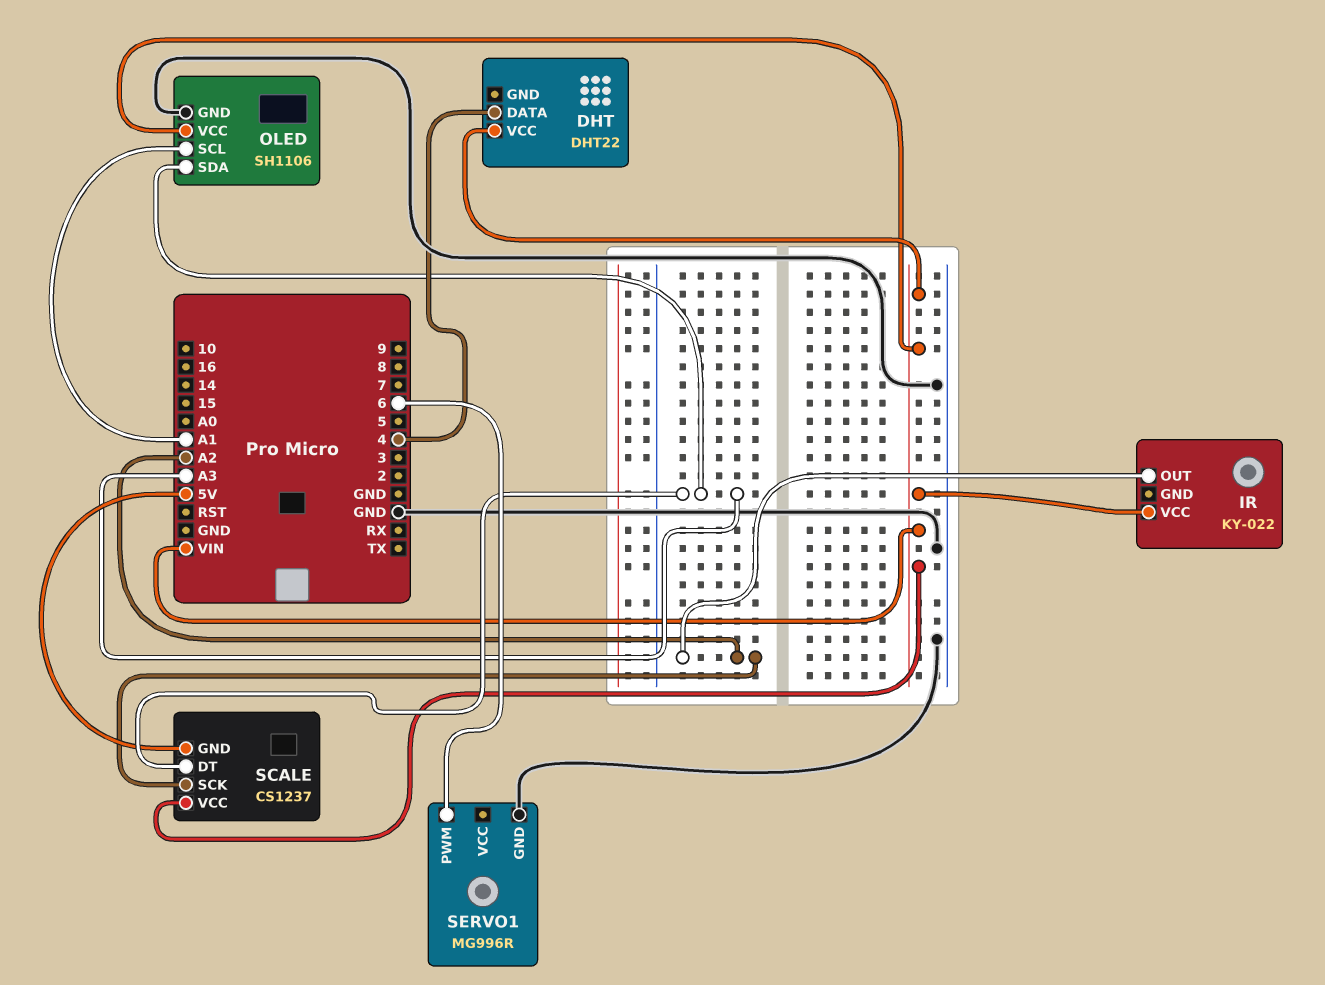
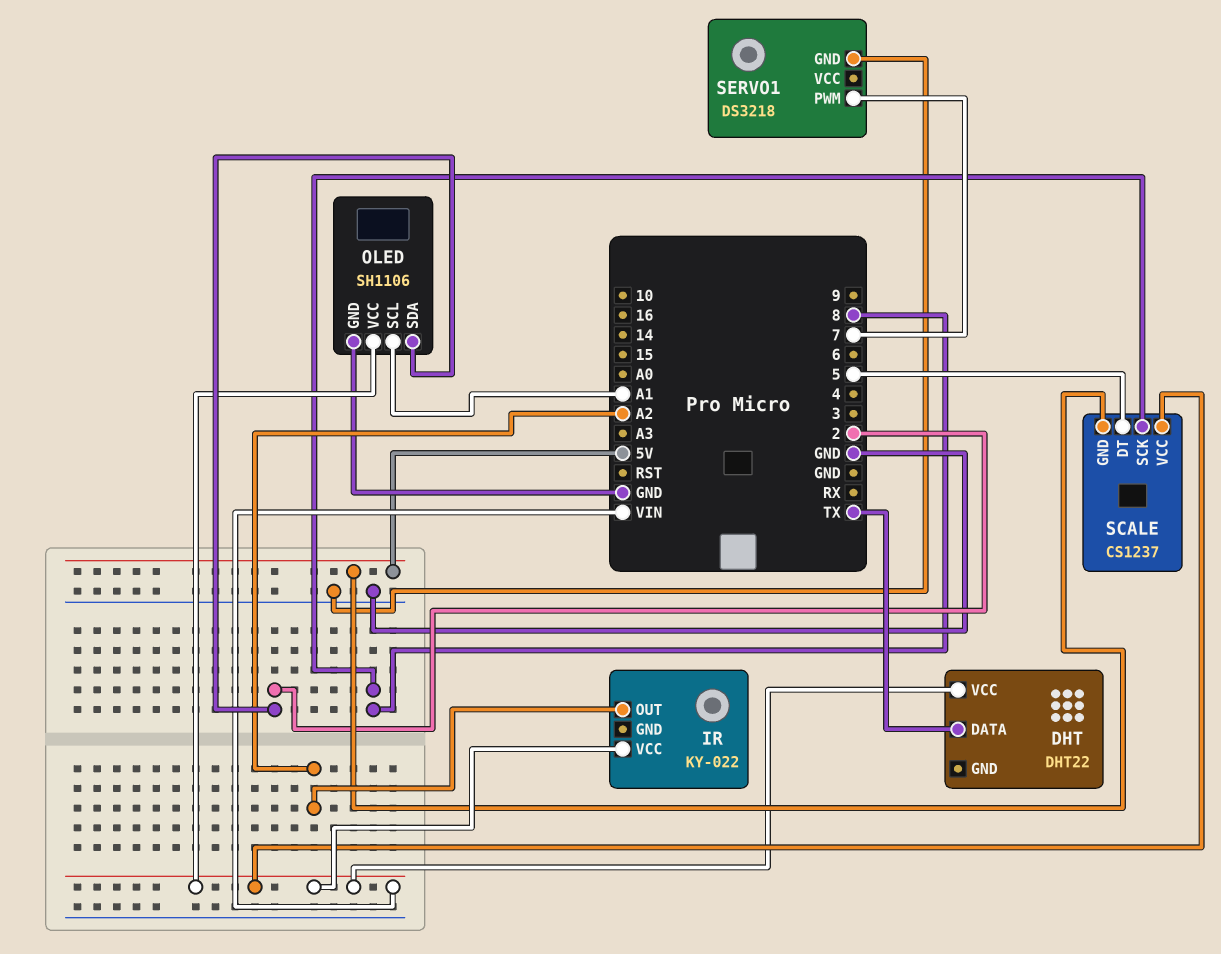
DHT pin DATA: 4 -> TX
OLED pin SDA: A3 -> 2
SCALE pin DT: A3 -> 5
SCALE pin SCK: A2 -> 8
SERVO1: MG996R -> DS3218
SERVO1 pin PWM: 6 -> 7

